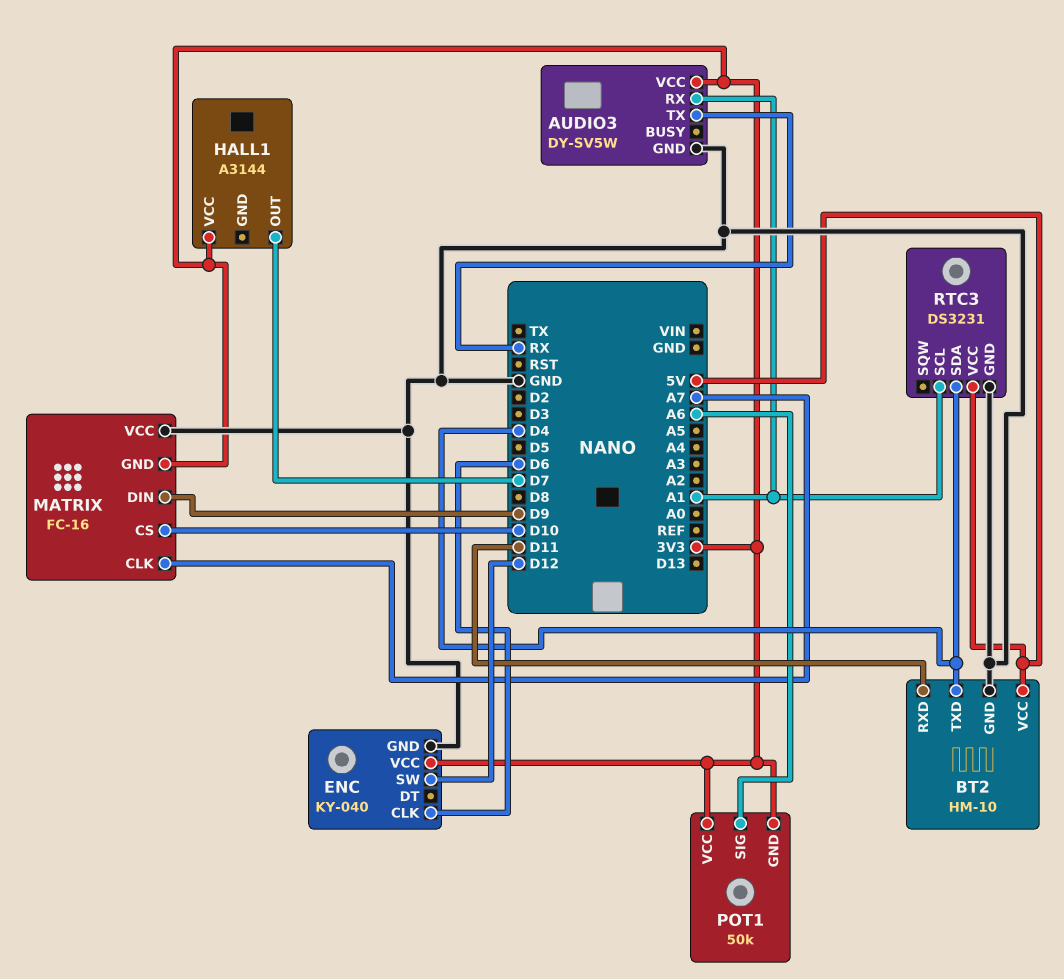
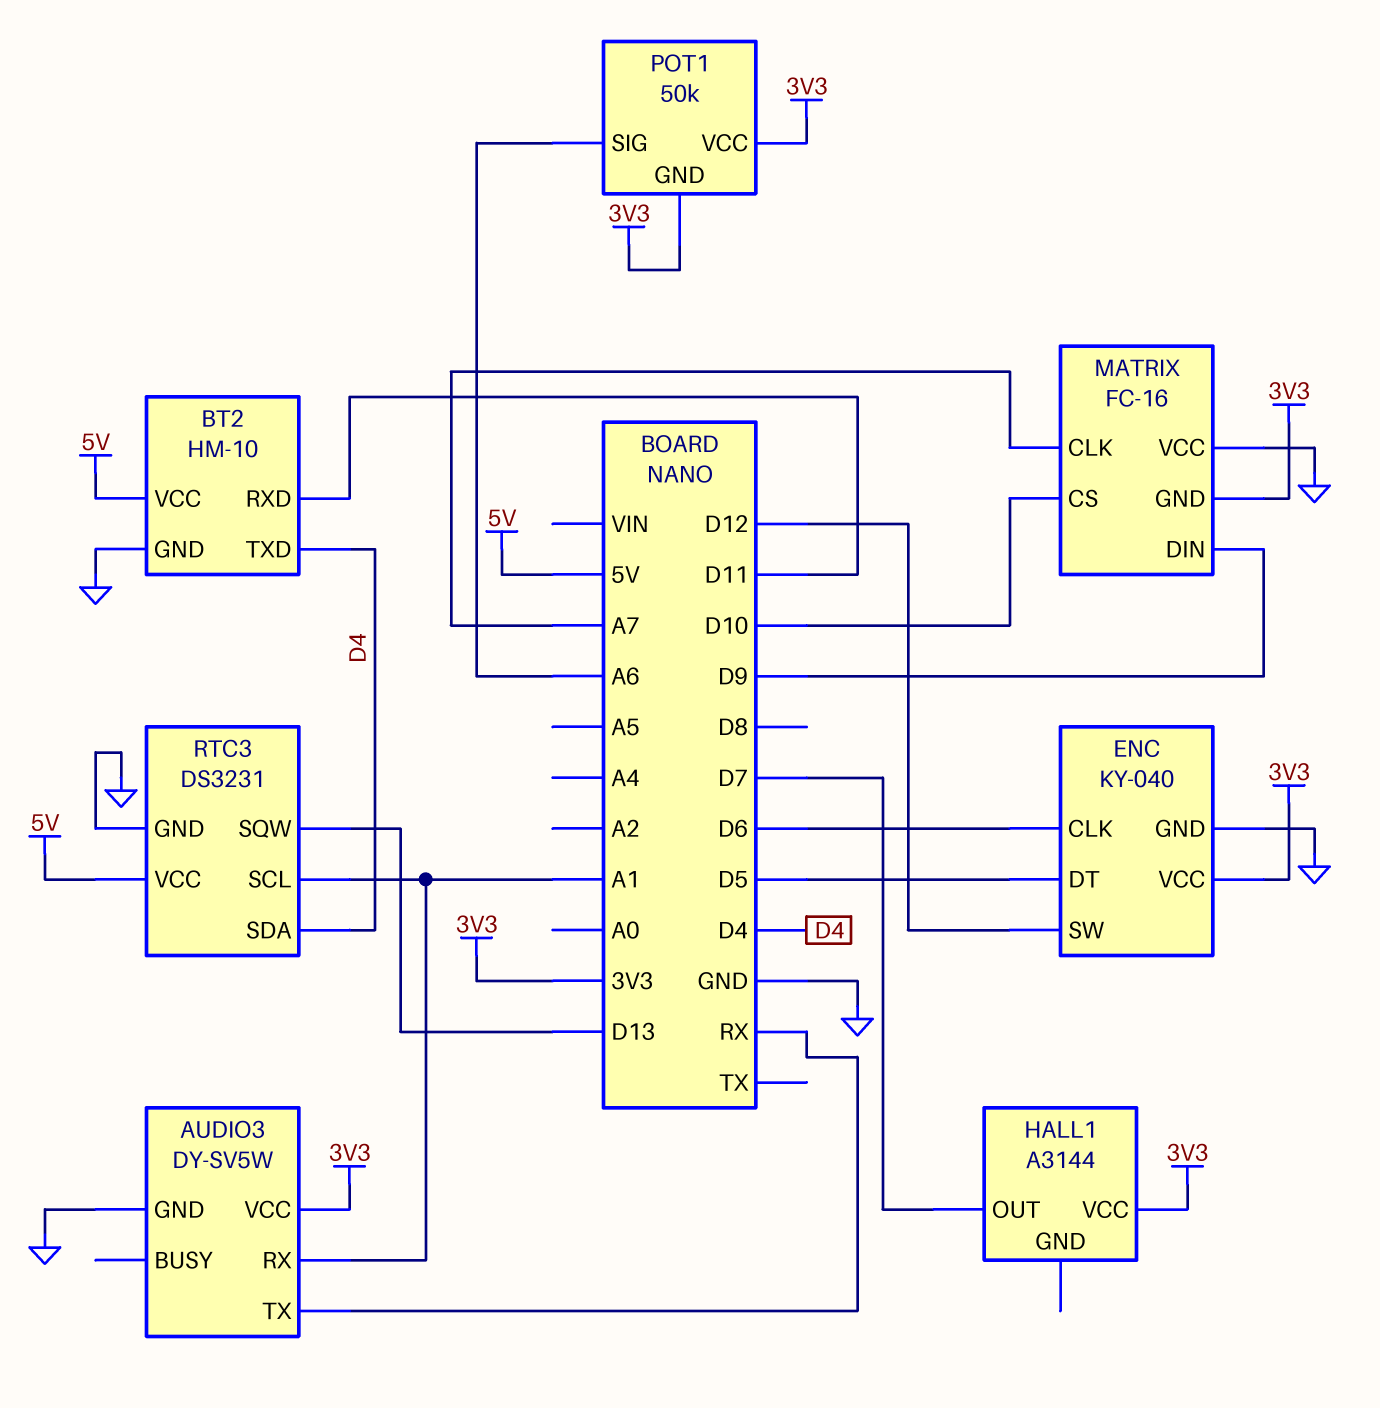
ENC pin DT: none -> D5
RTC3 pin SQW: none -> D13

